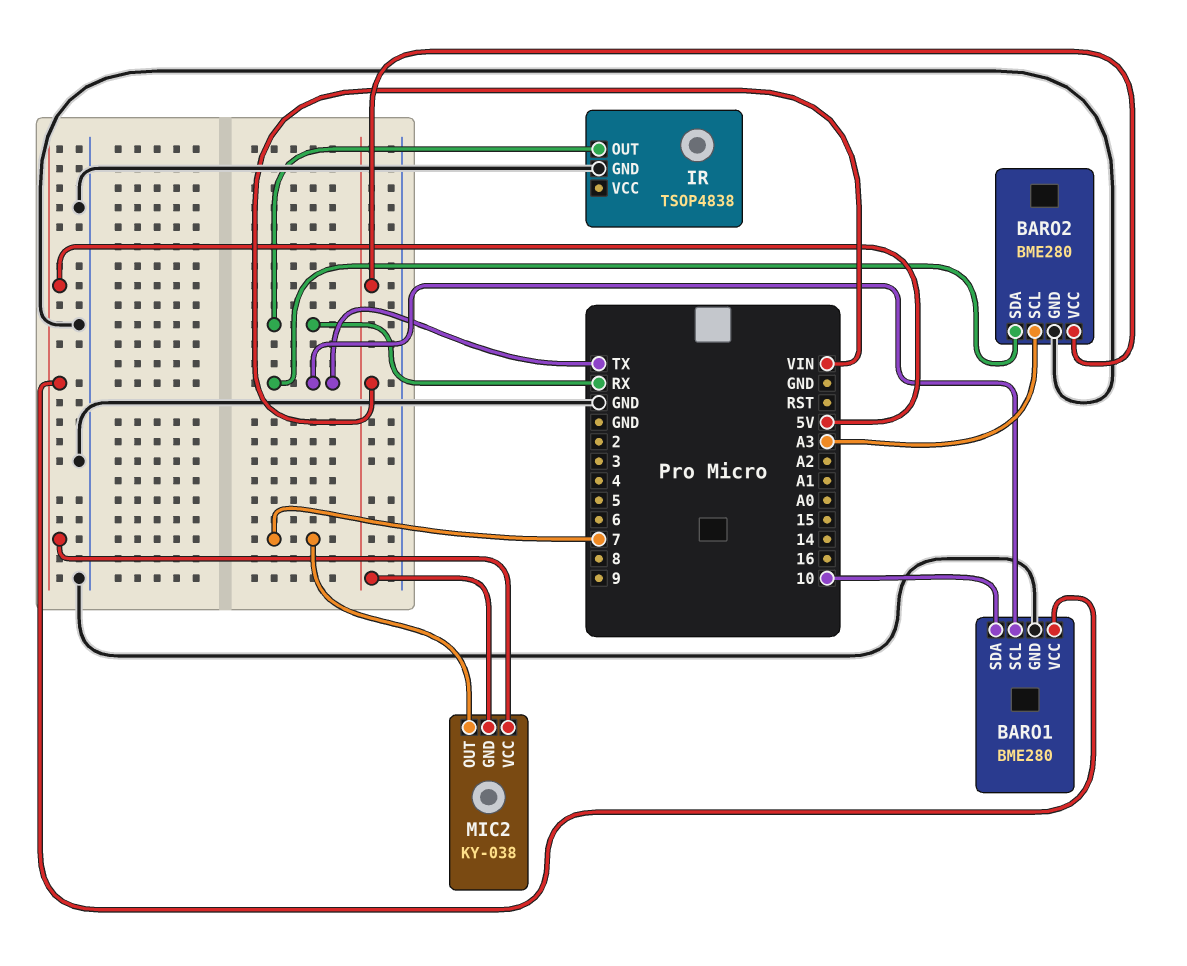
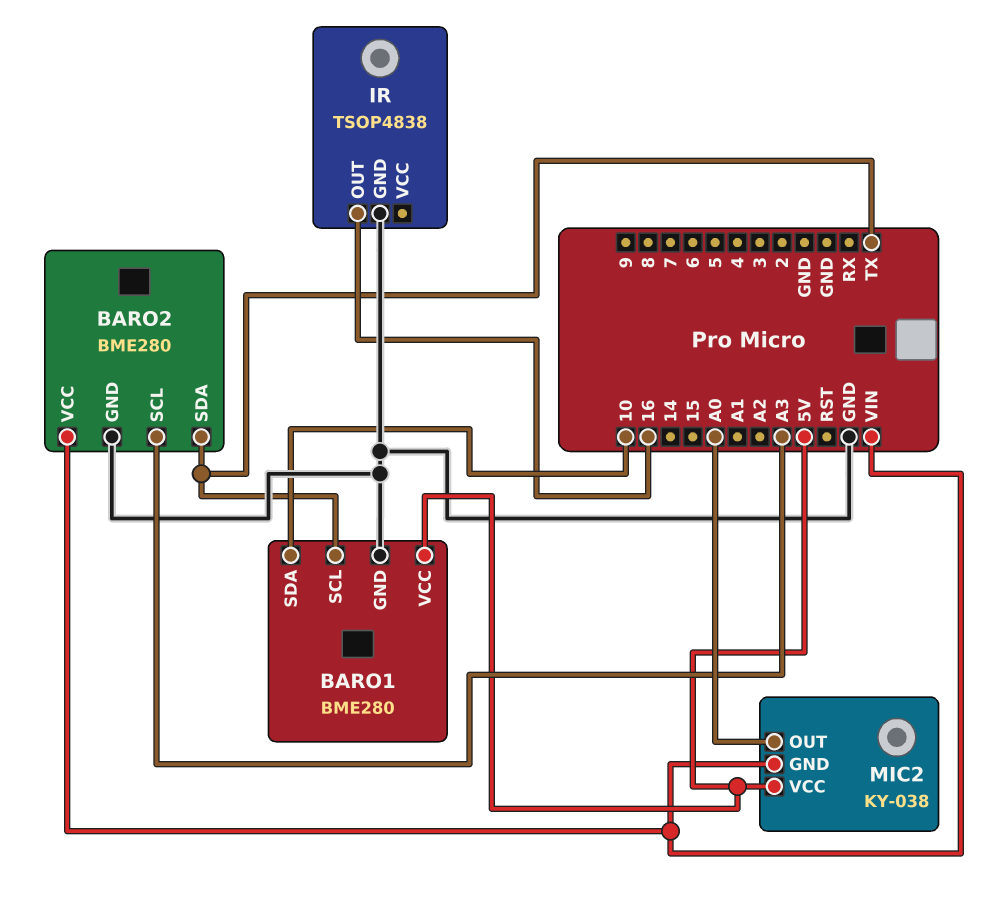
IR pin OUT: RX -> 16
MIC2 pin OUT: 7 -> A0

